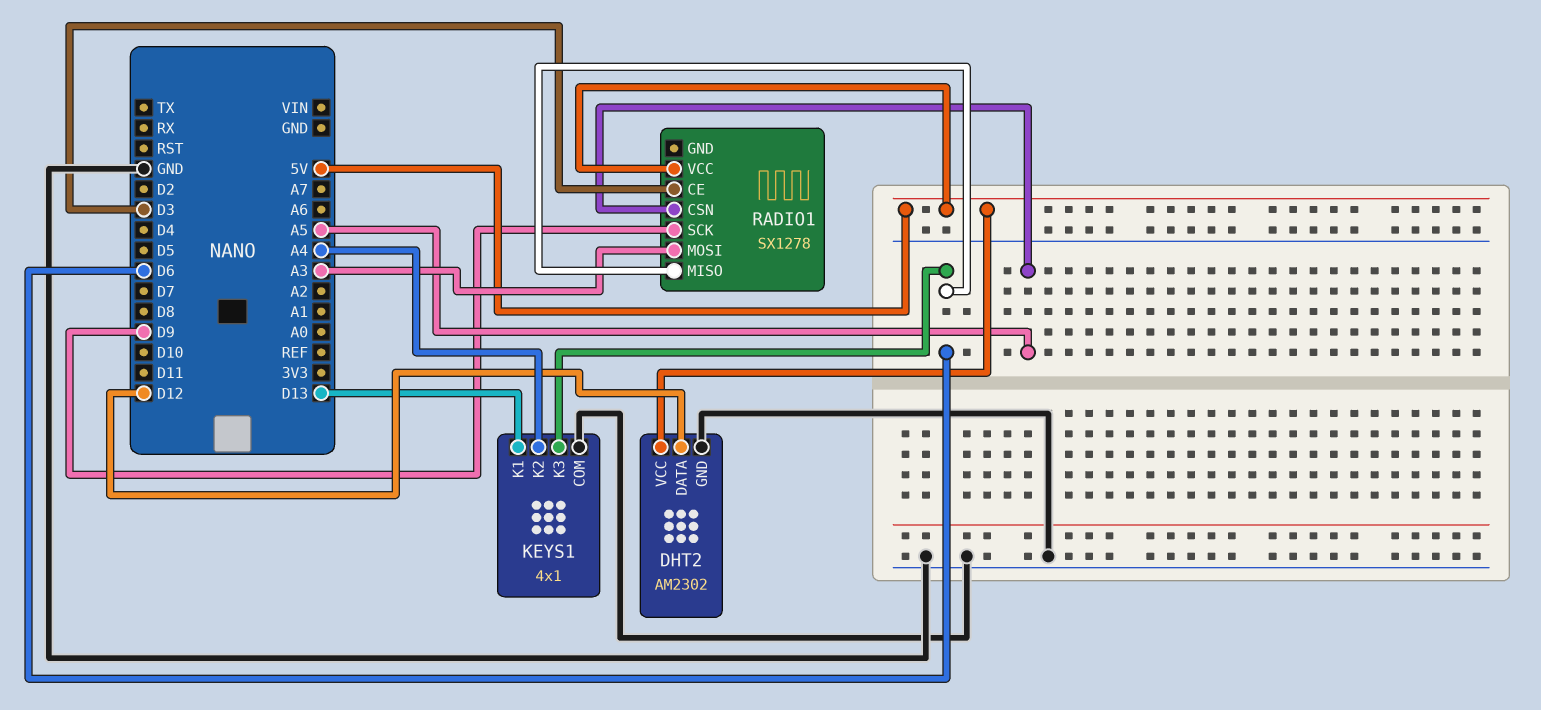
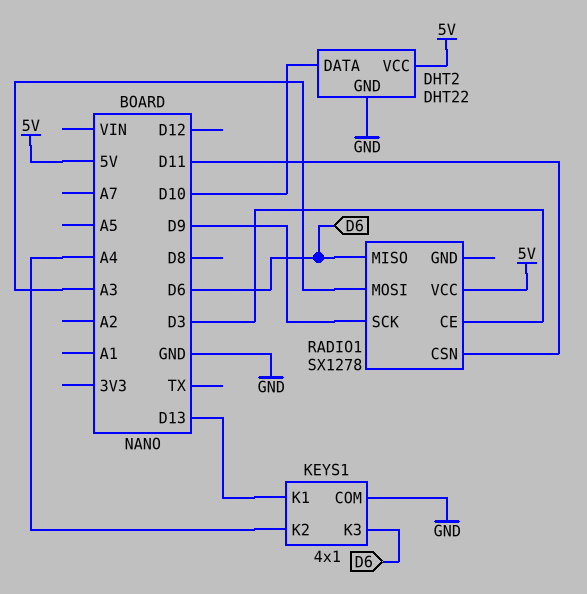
DHT2: AM2302 -> DHT22
DHT2 pin DATA: D12 -> D10
RADIO1 pin CSN: A5 -> D11

